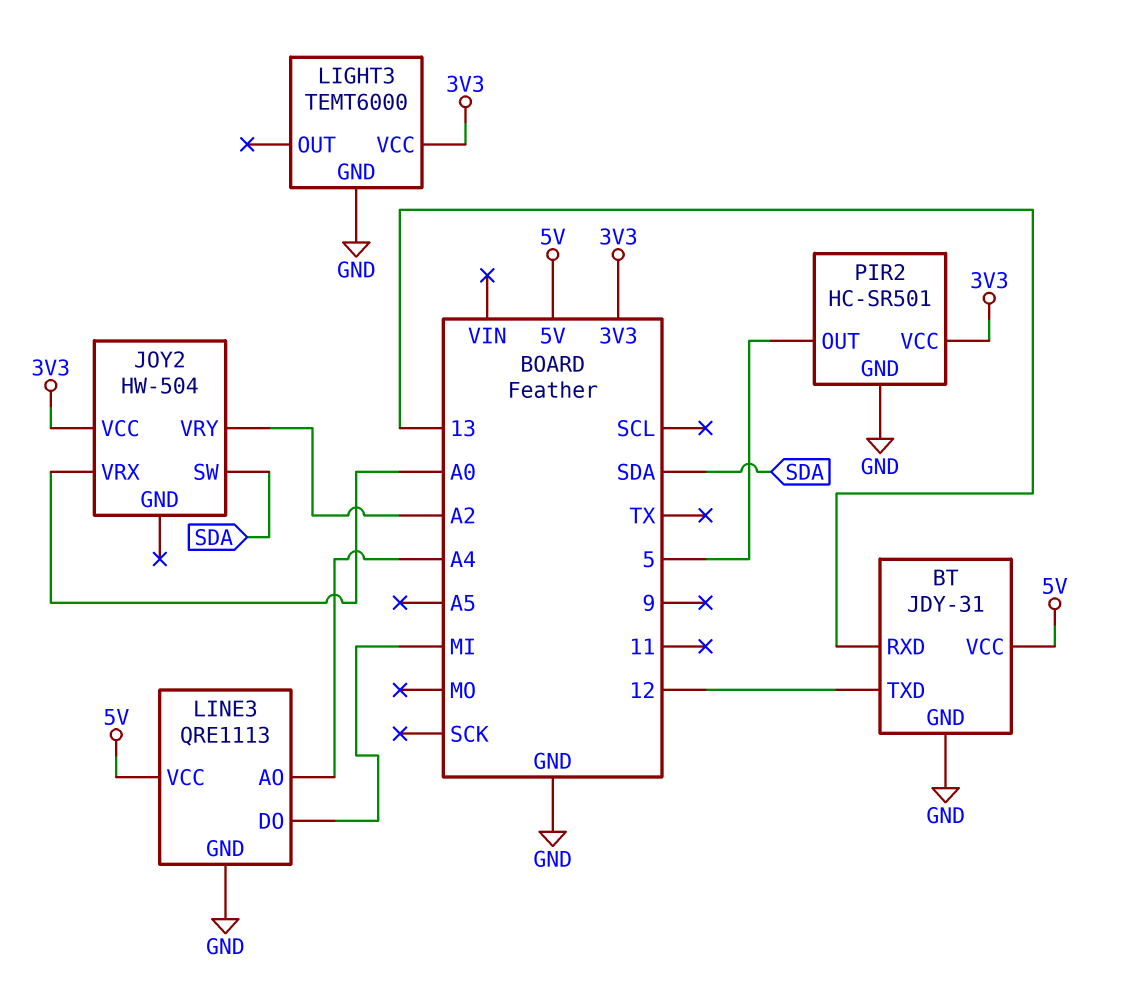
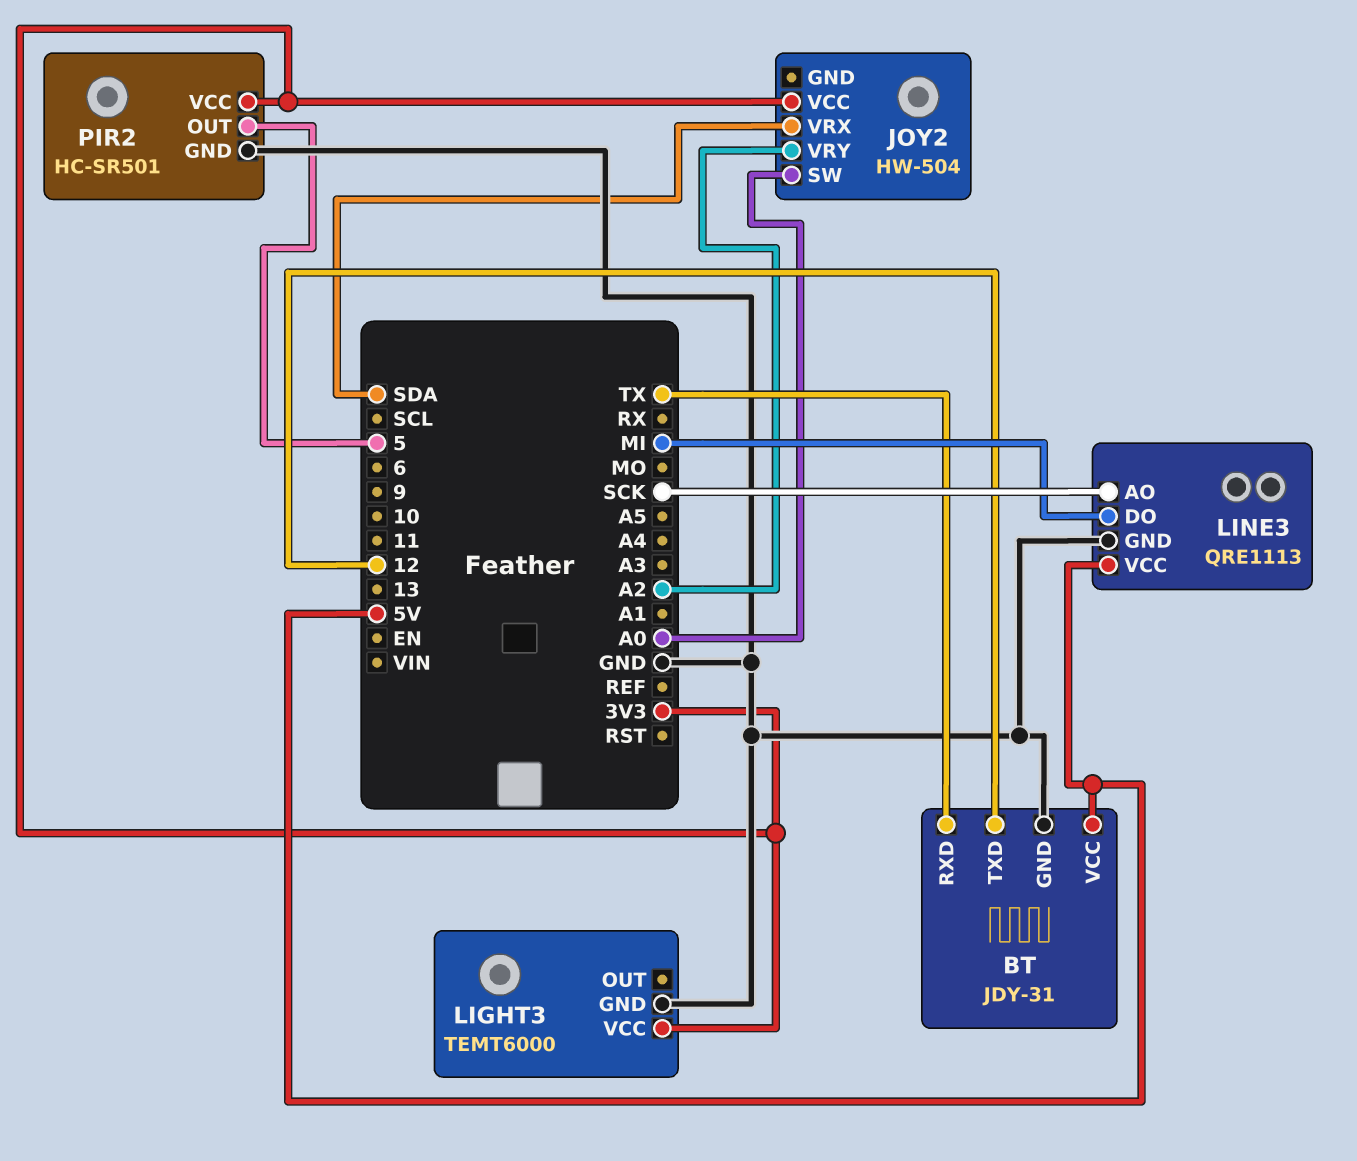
BT pin RXD: 13 -> TX
JOY2 pin SW: SDA -> A0
JOY2 pin VRX: A0 -> SDA
LINE3 pin AO: A4 -> SCK

